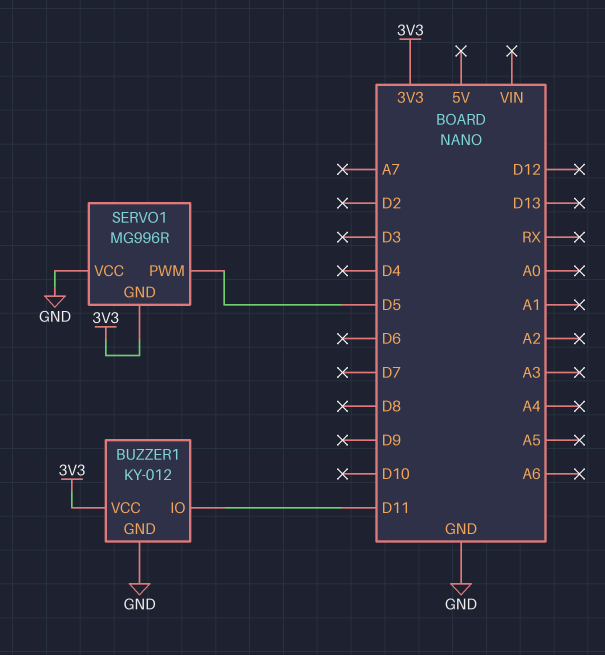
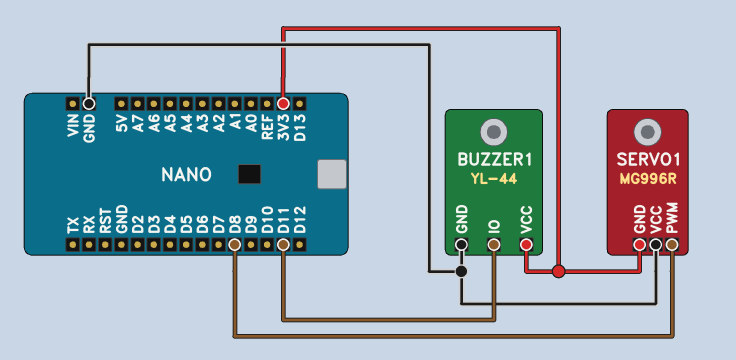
BUZZER1: KY-012 -> YL-44
SERVO1 pin PWM: D5 -> D8

